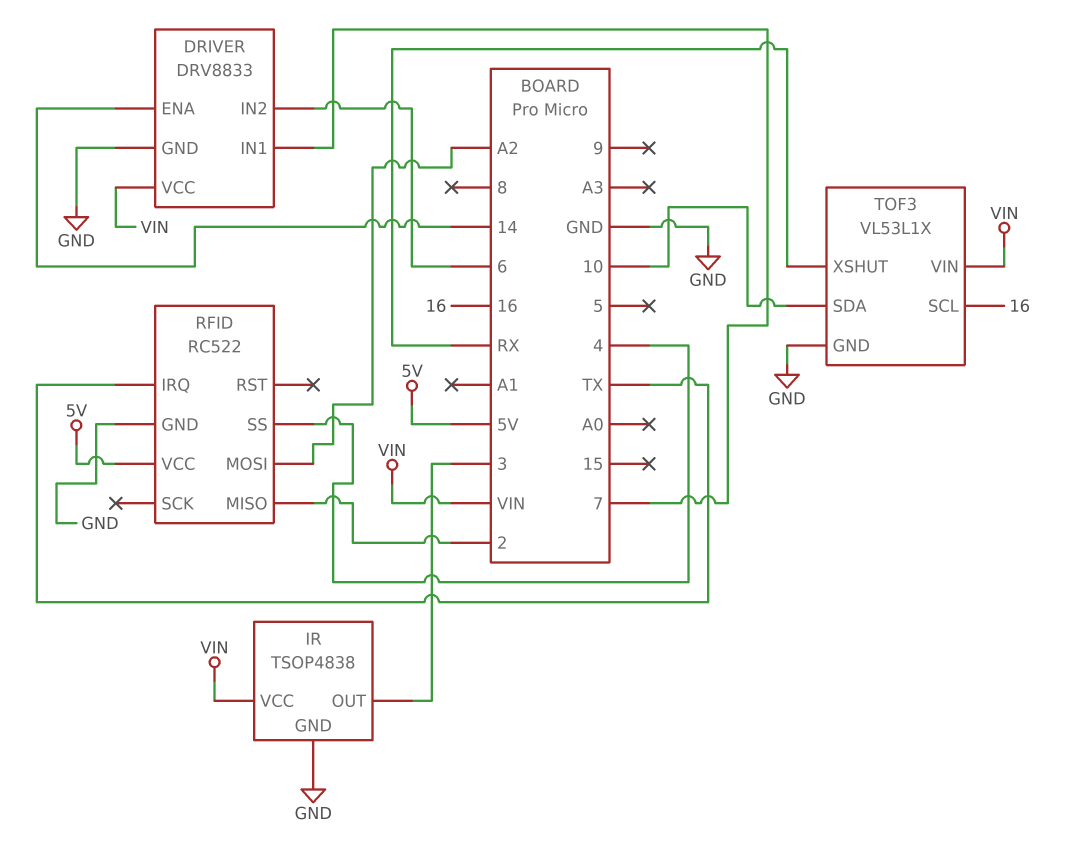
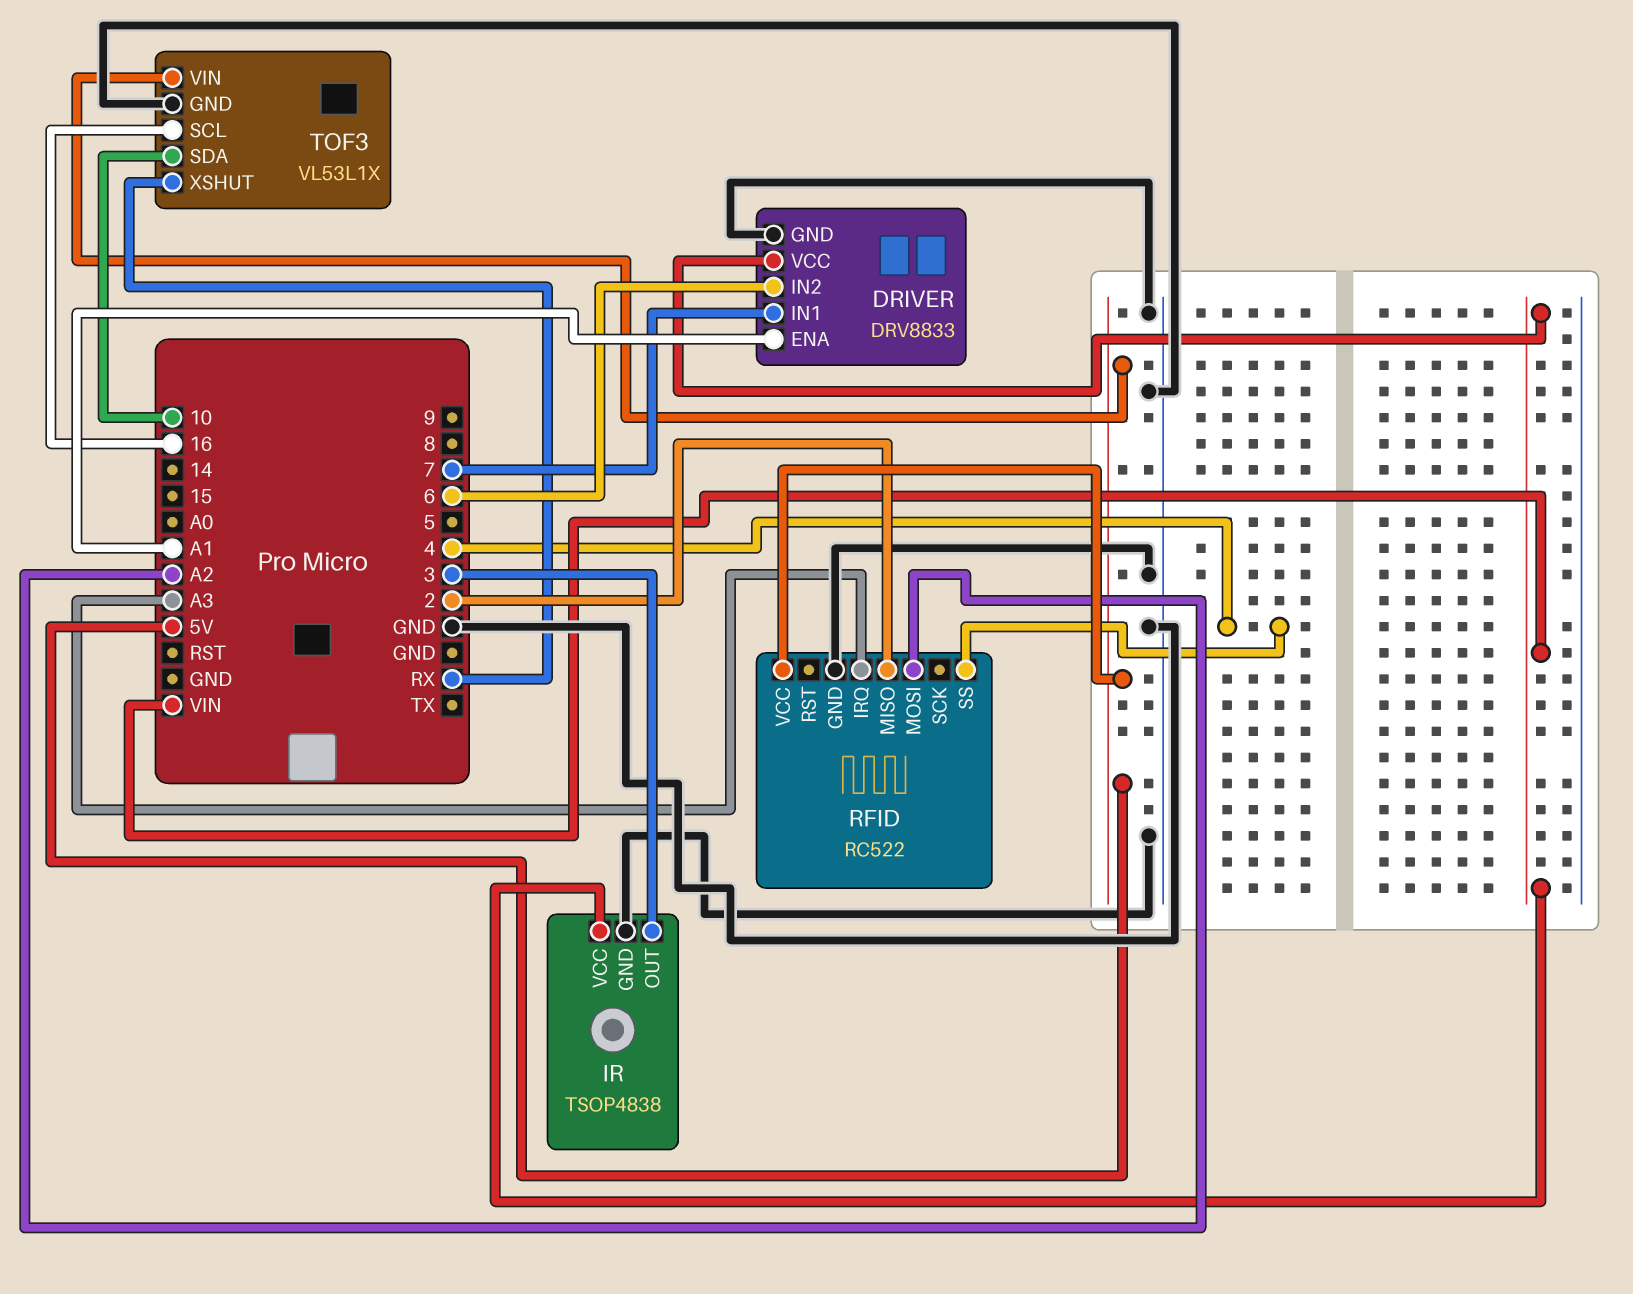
DRIVER pin ENA: 14 -> A1
RFID pin IRQ: TX -> A3
TOF3 pin VIN: VIN -> 5V

